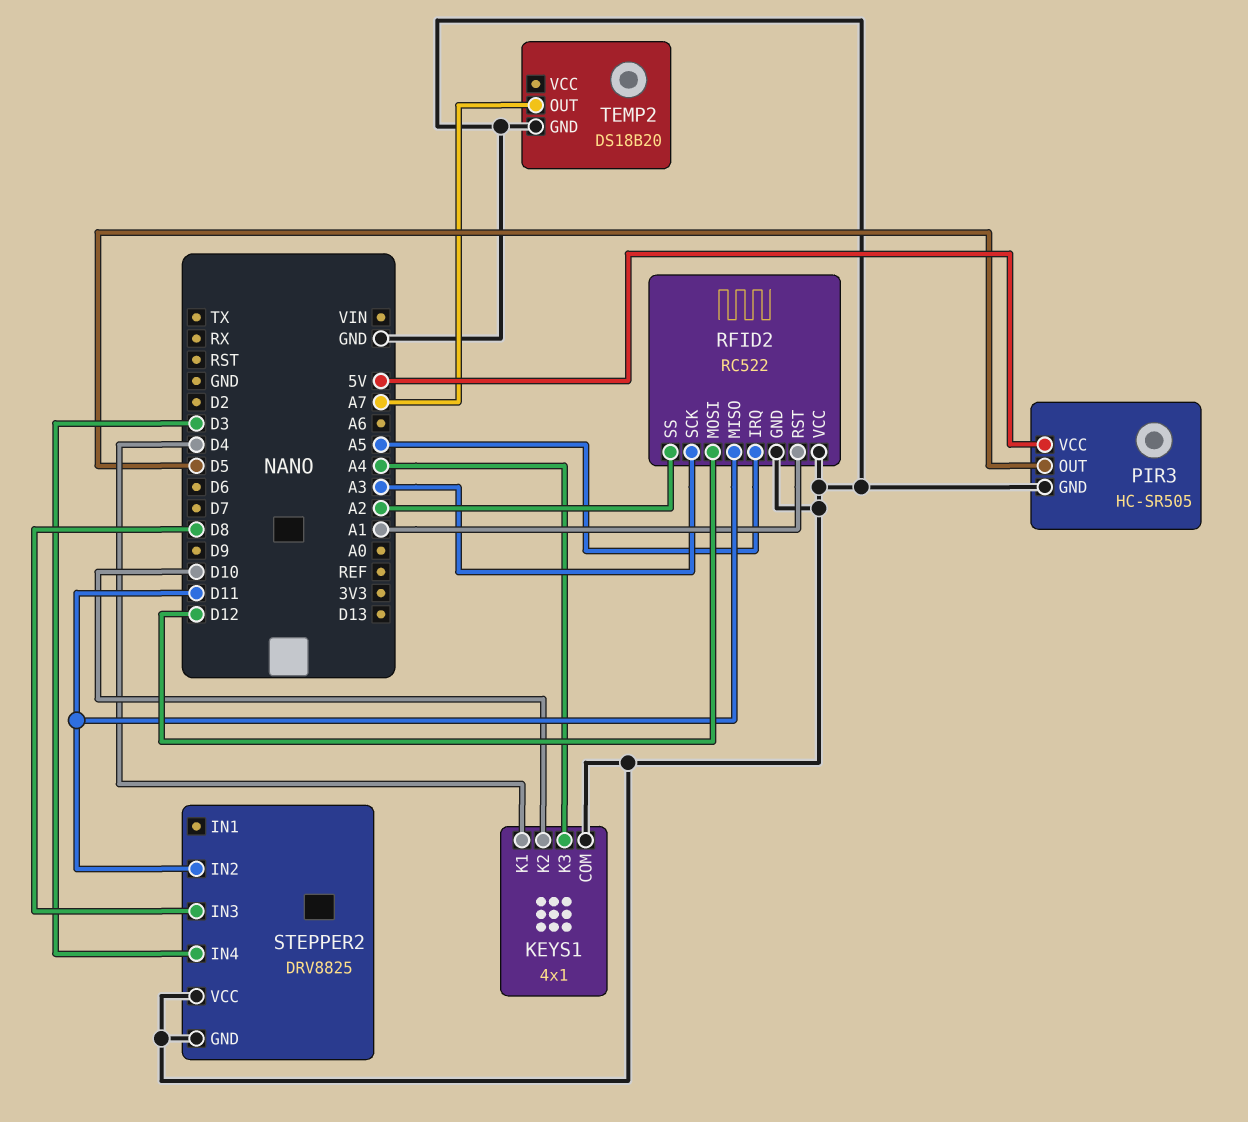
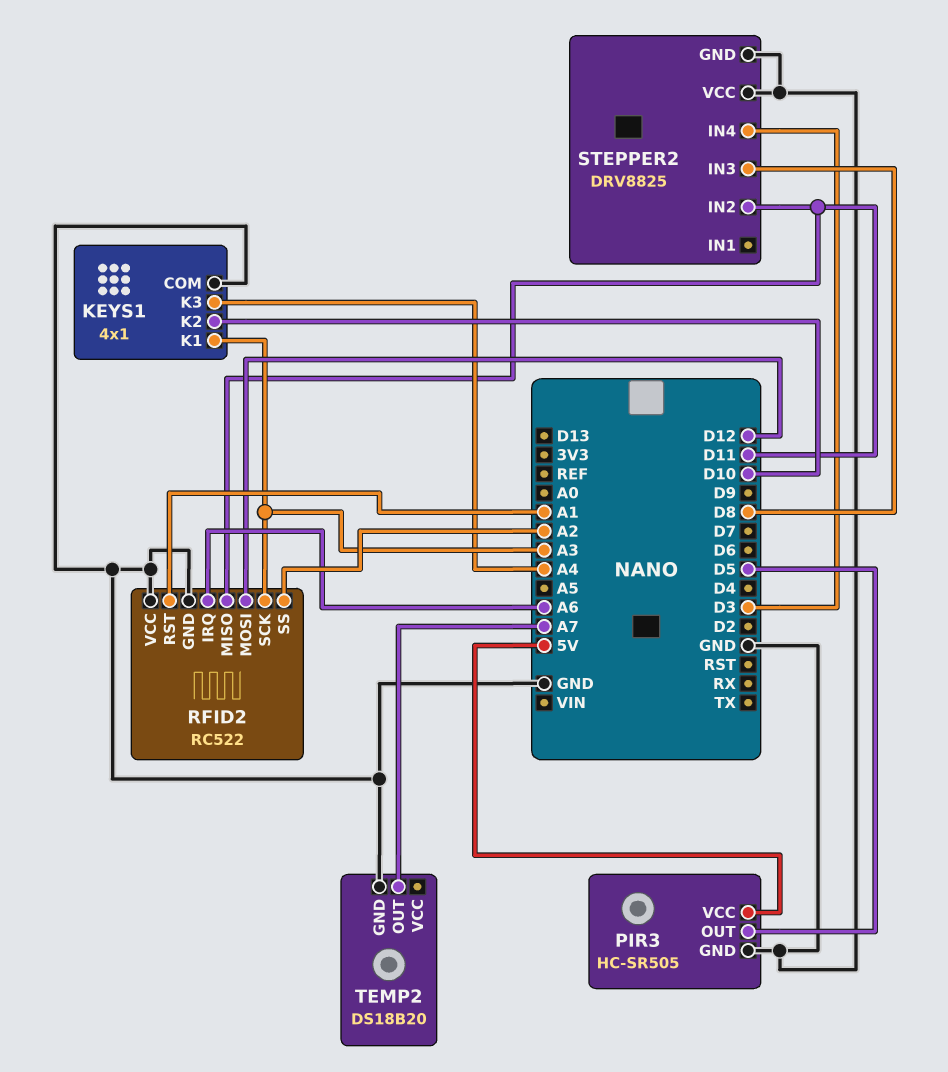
KEYS1 pin K1: D4 -> A3
RFID2 pin IRQ: A5 -> A6

